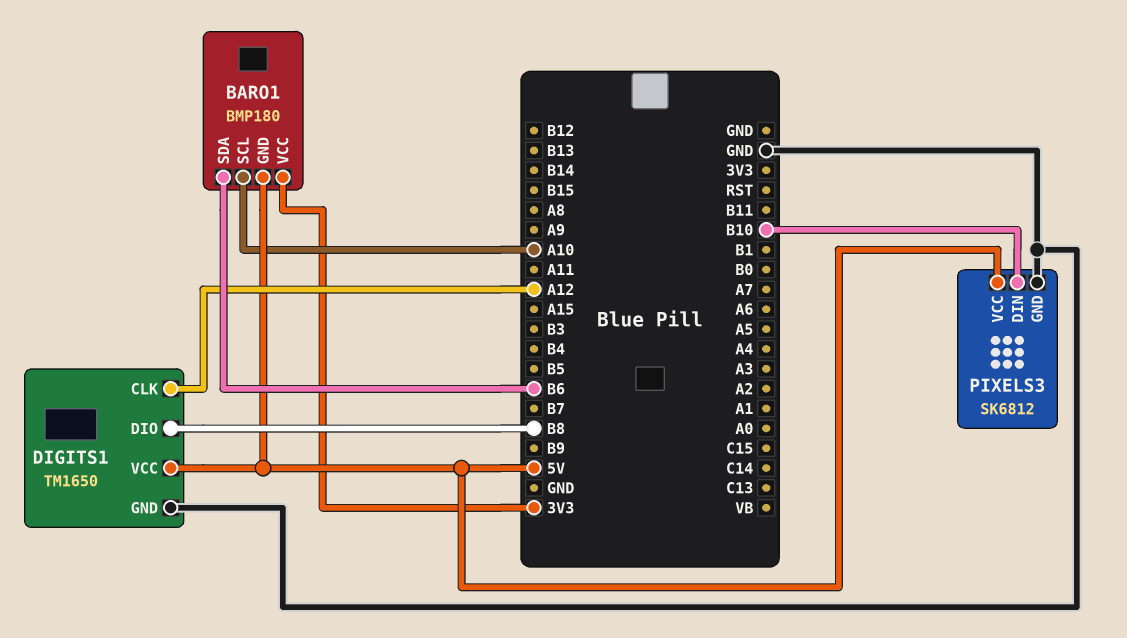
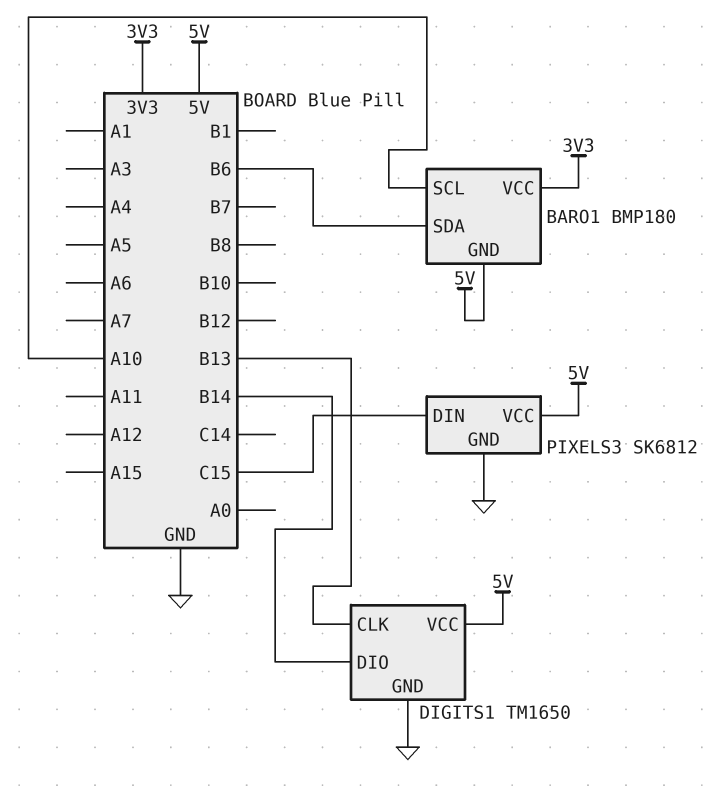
DIGITS1 pin CLK: A12 -> B13
DIGITS1 pin DIO: B8 -> B14
PIXELS3 pin DIN: B10 -> C15

